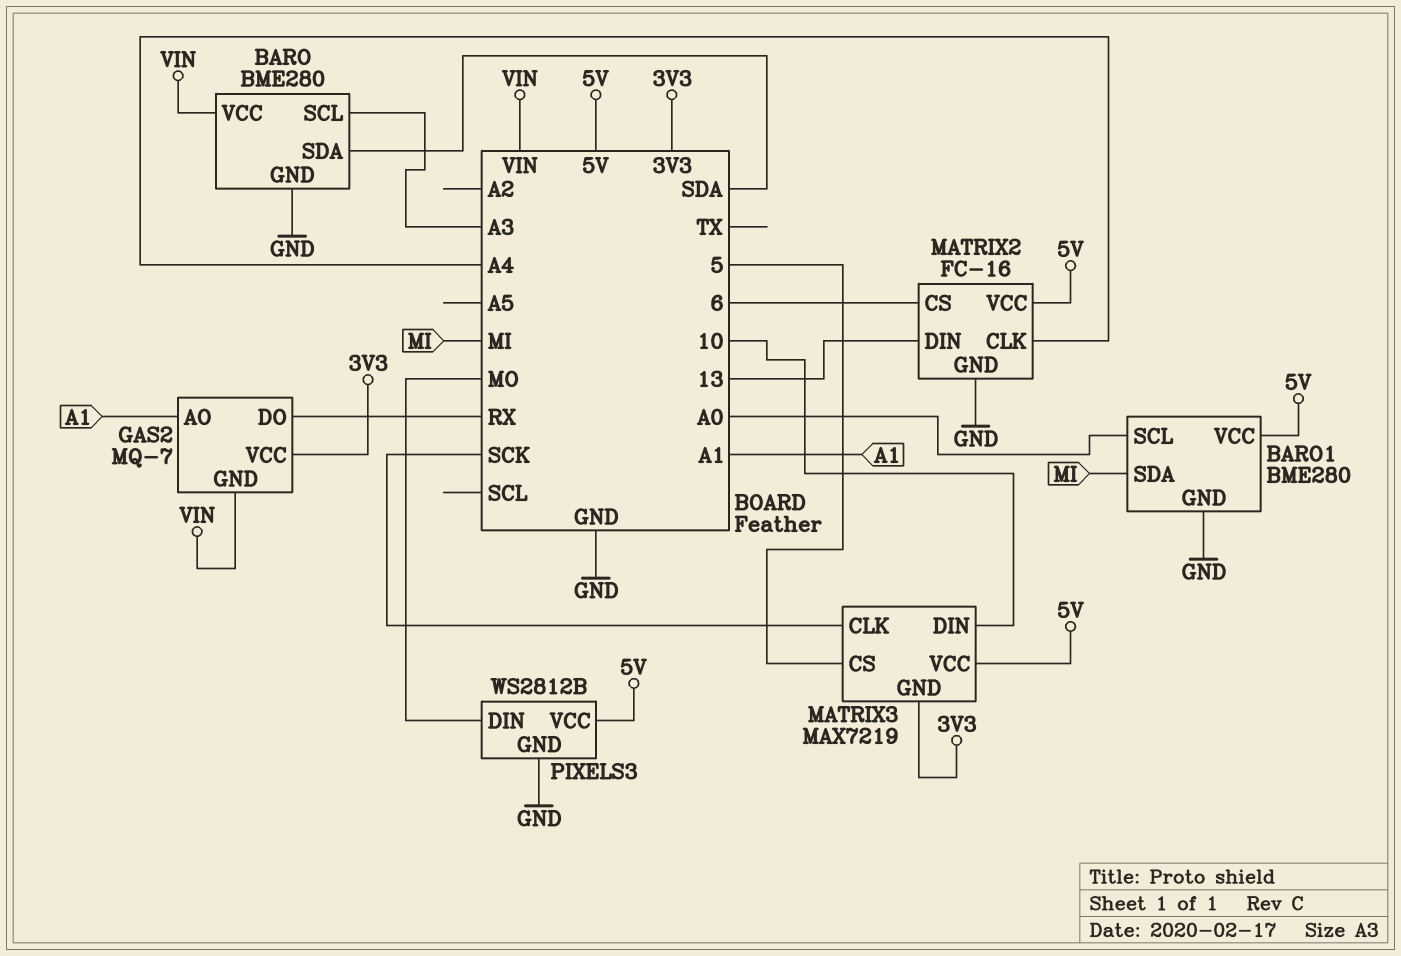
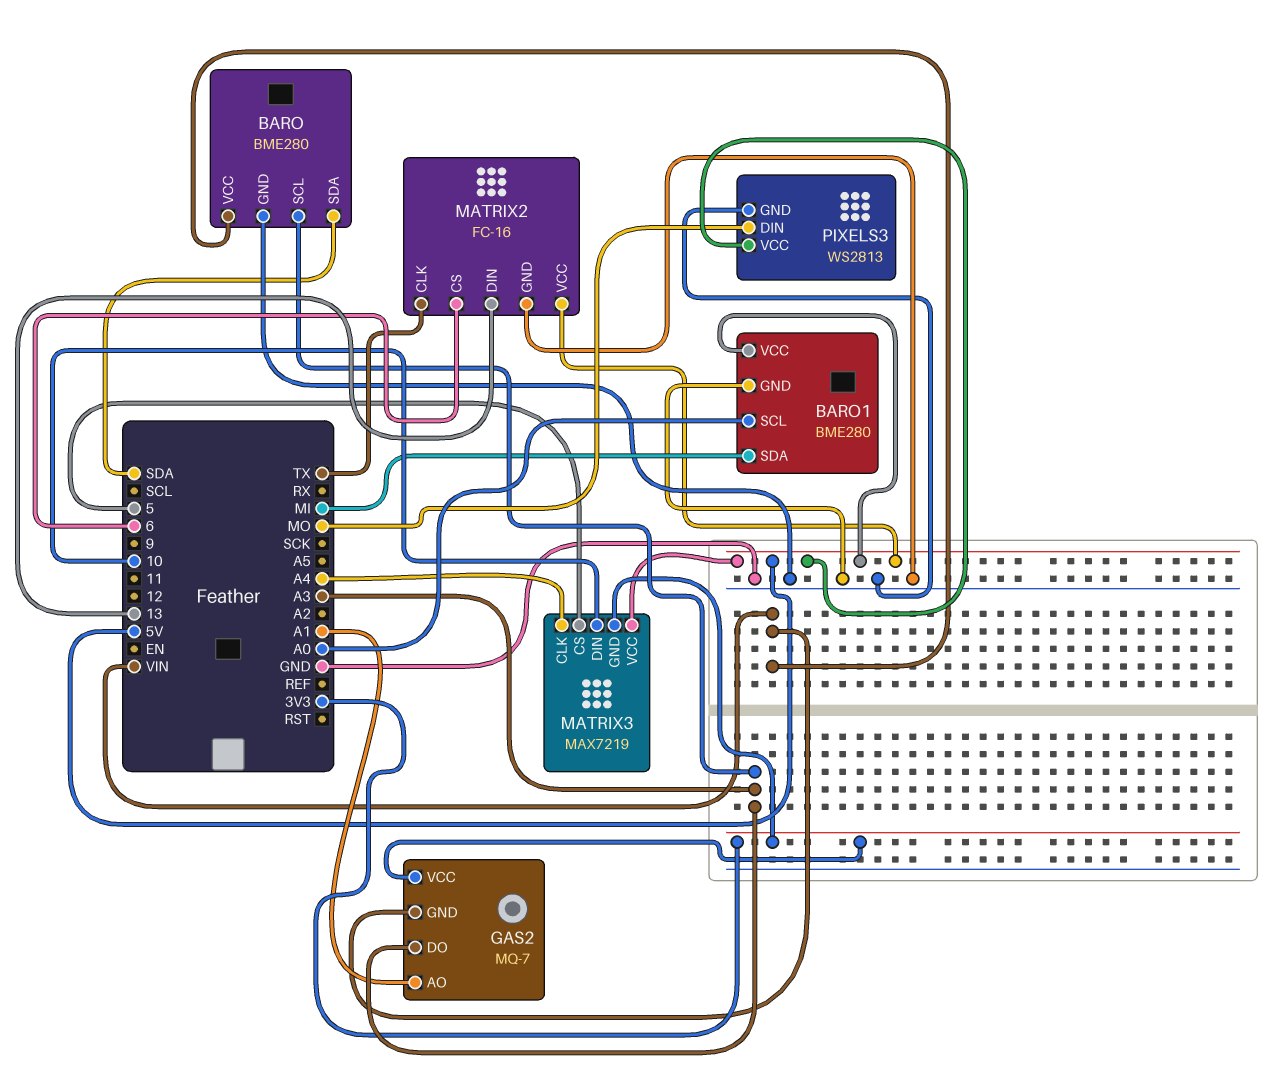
GAS2 pin DO: RX -> A3
MATRIX2 pin CLK: A4 -> TX
MATRIX3 pin CLK: SCK -> A4
PIXELS3: WS2812B -> WS2813

